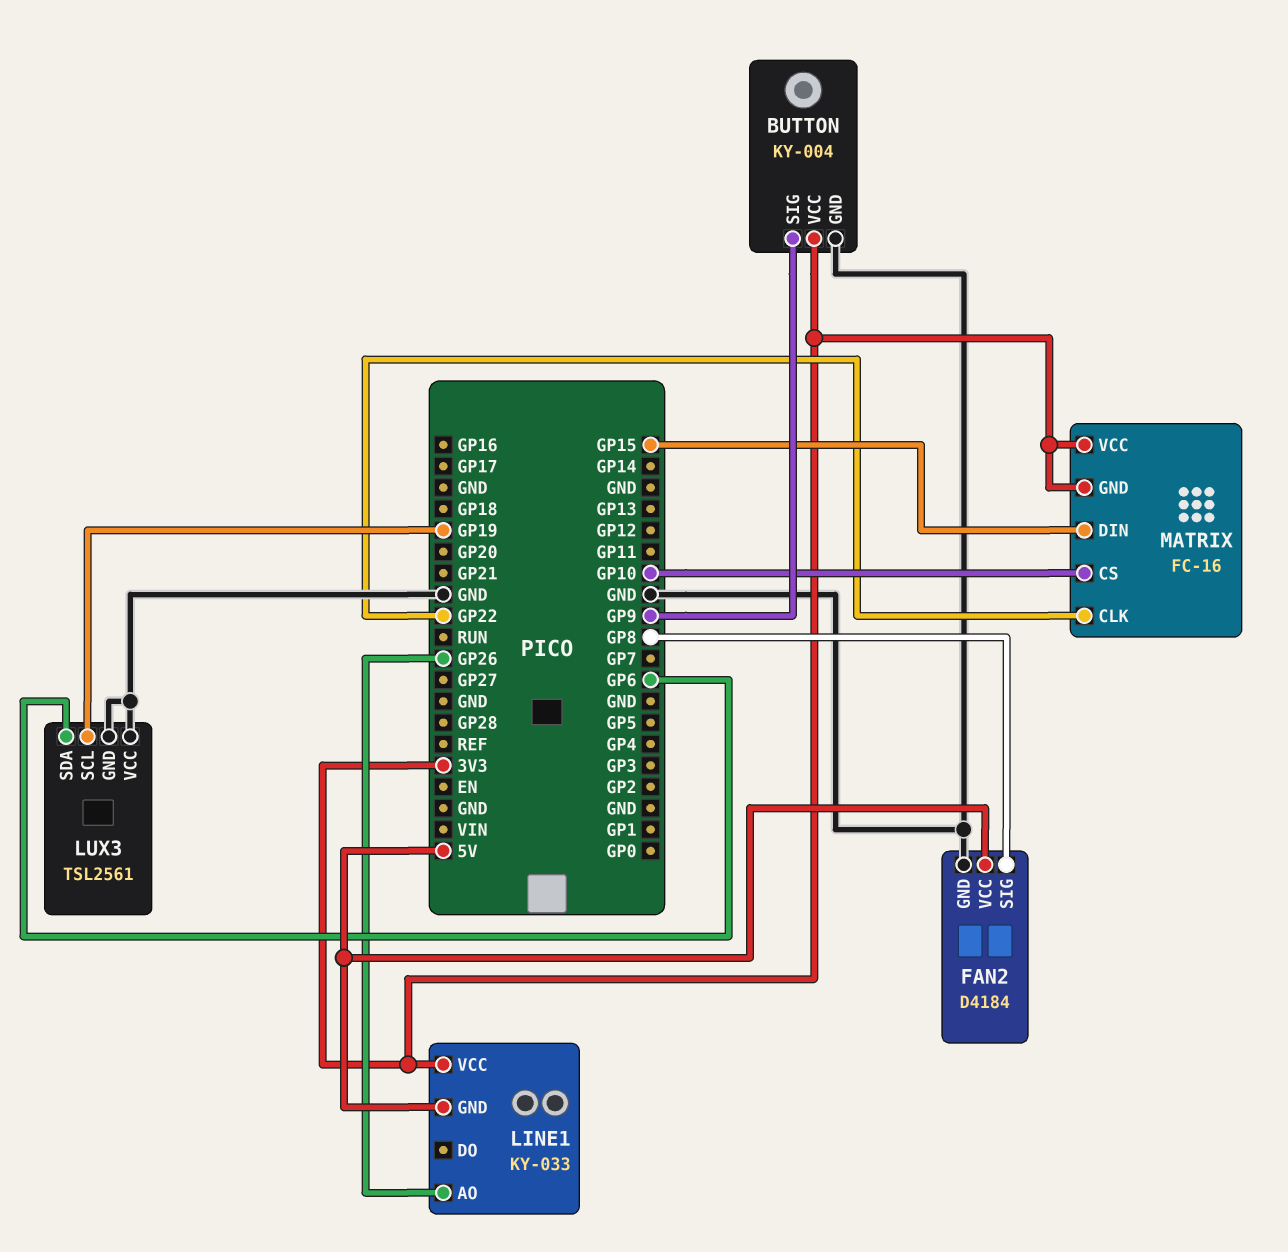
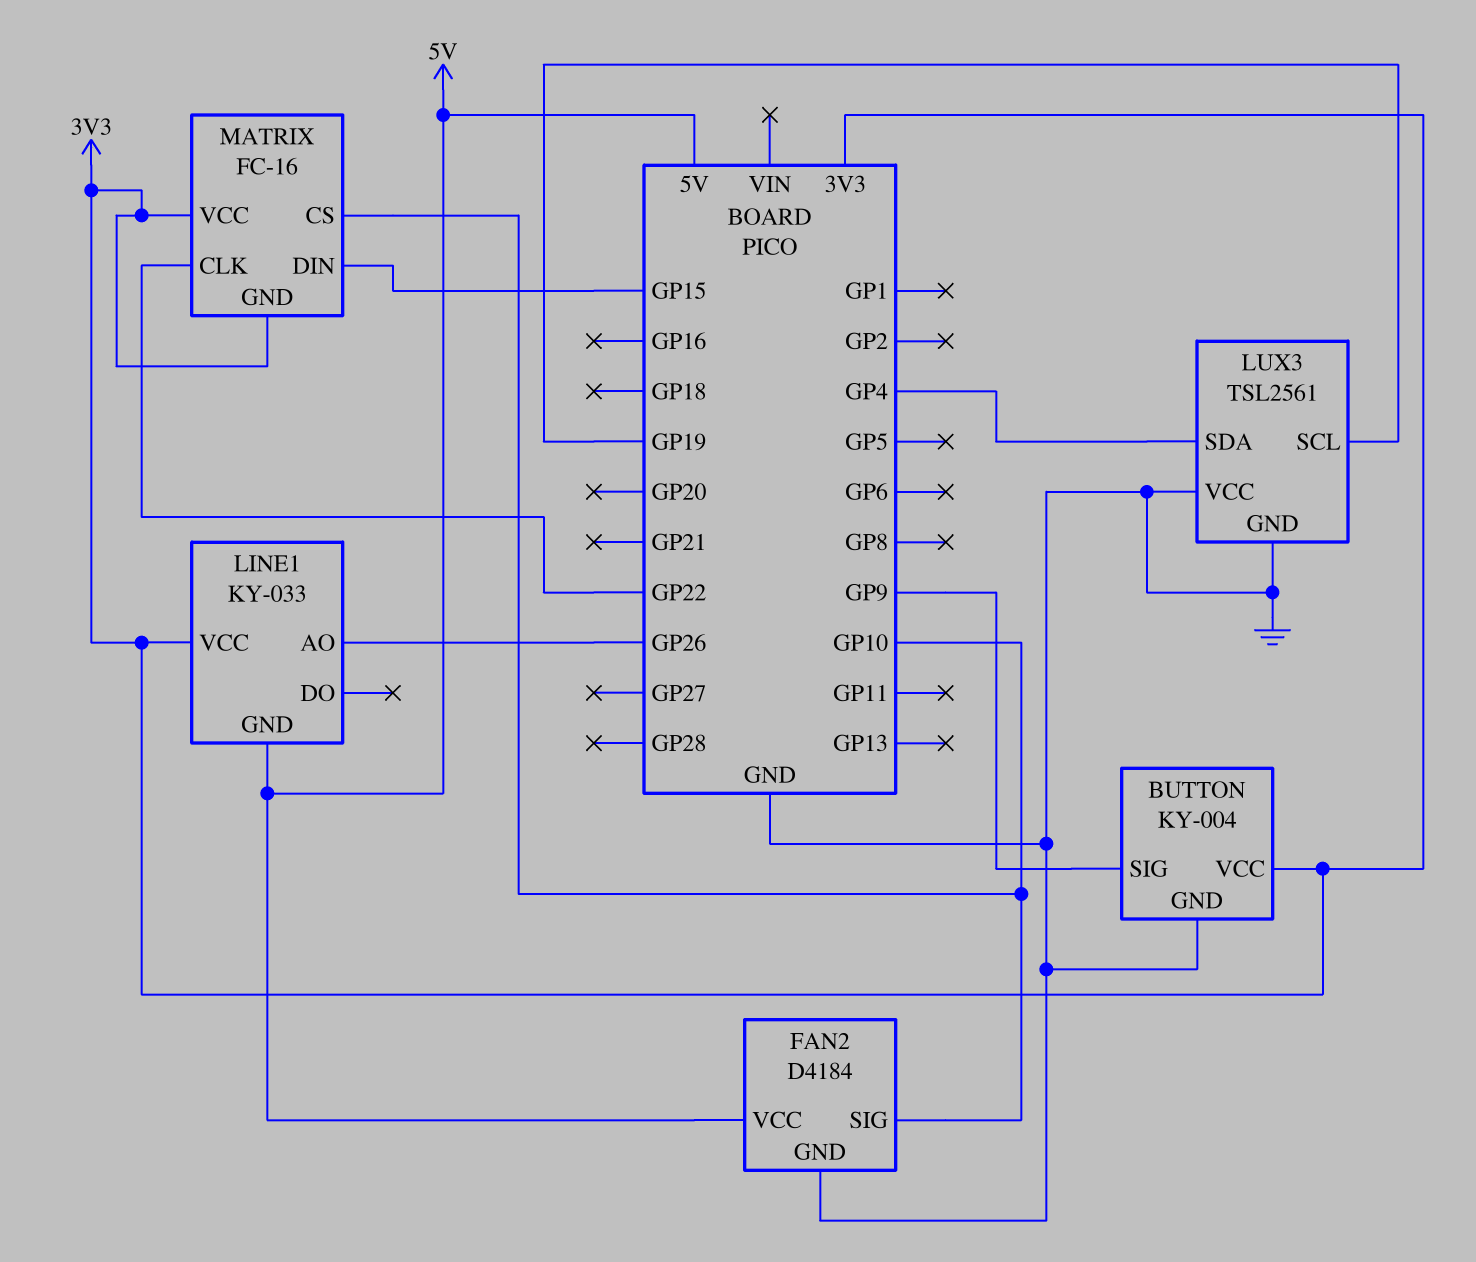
FAN2 pin SIG: GP8 -> GP10
LUX3 pin SDA: GP6 -> GP4

